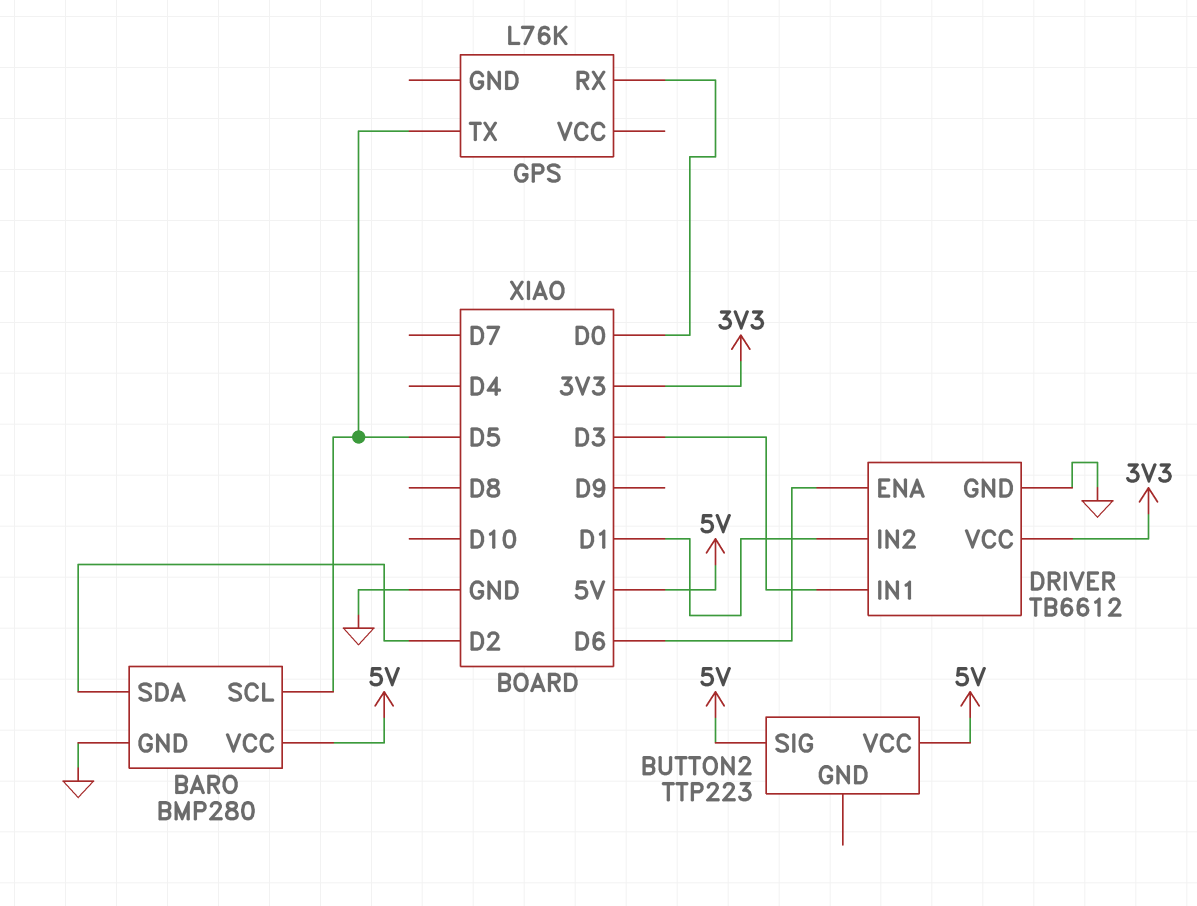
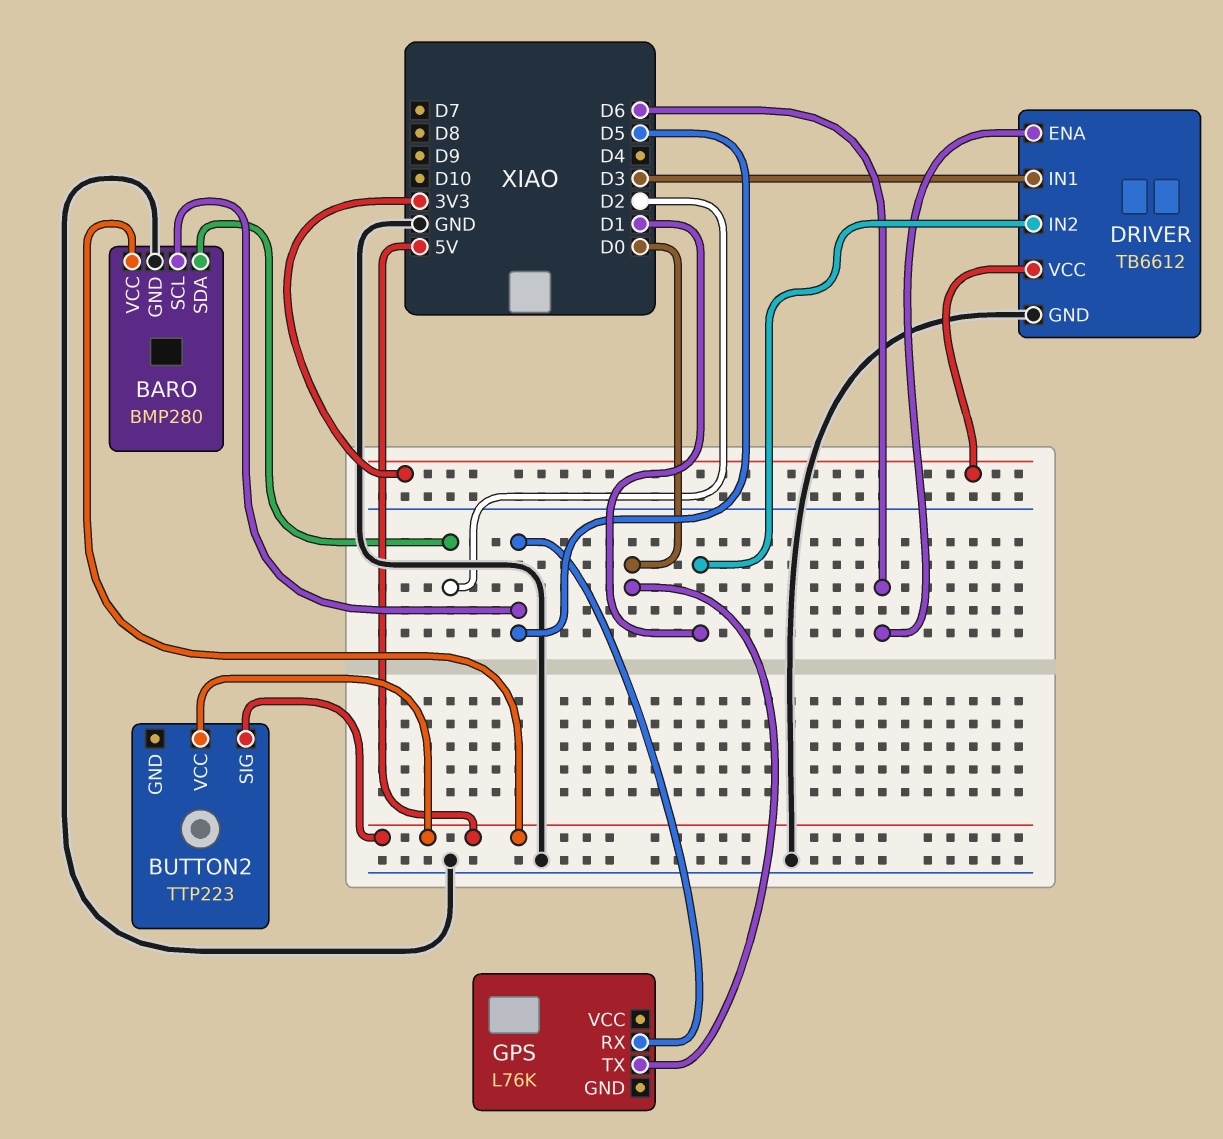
GPS pin RX: D0 -> D5
GPS pin TX: D5 -> D0

